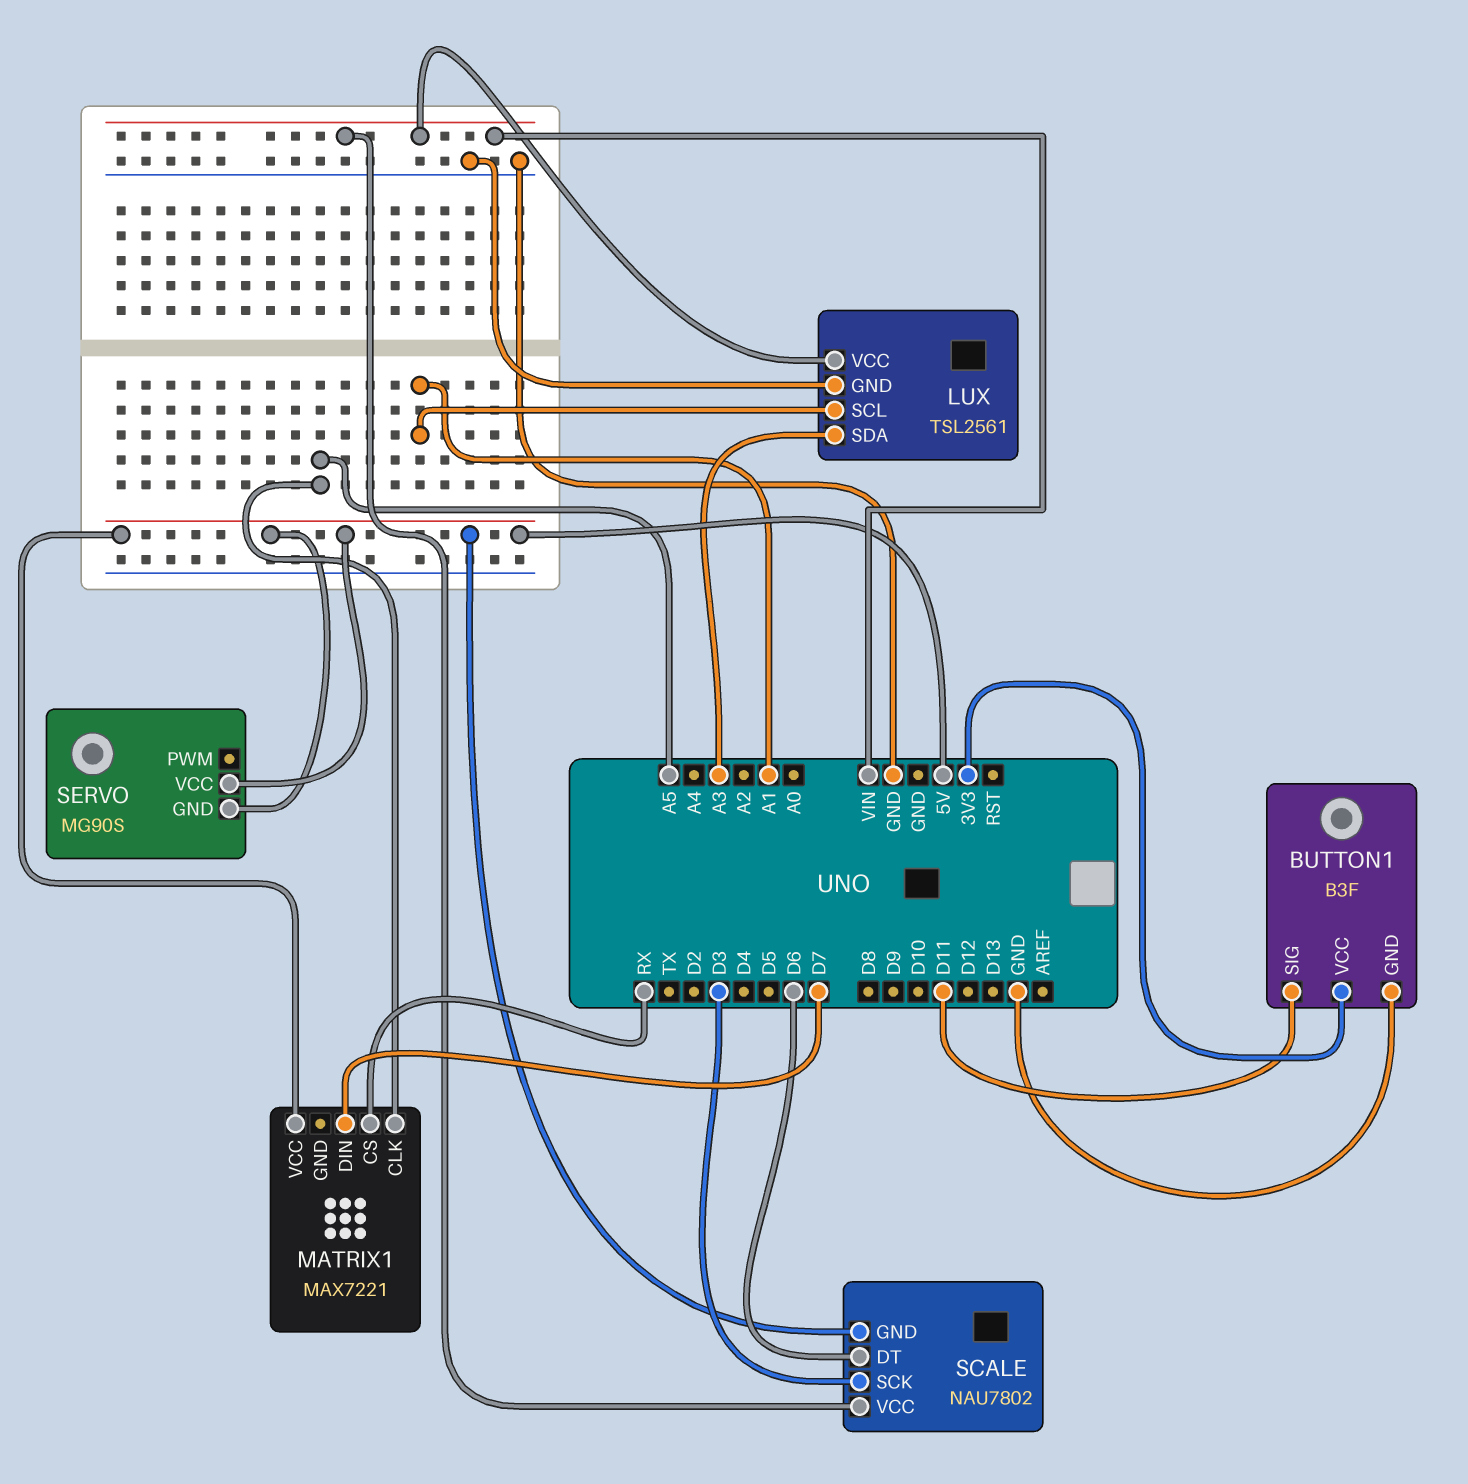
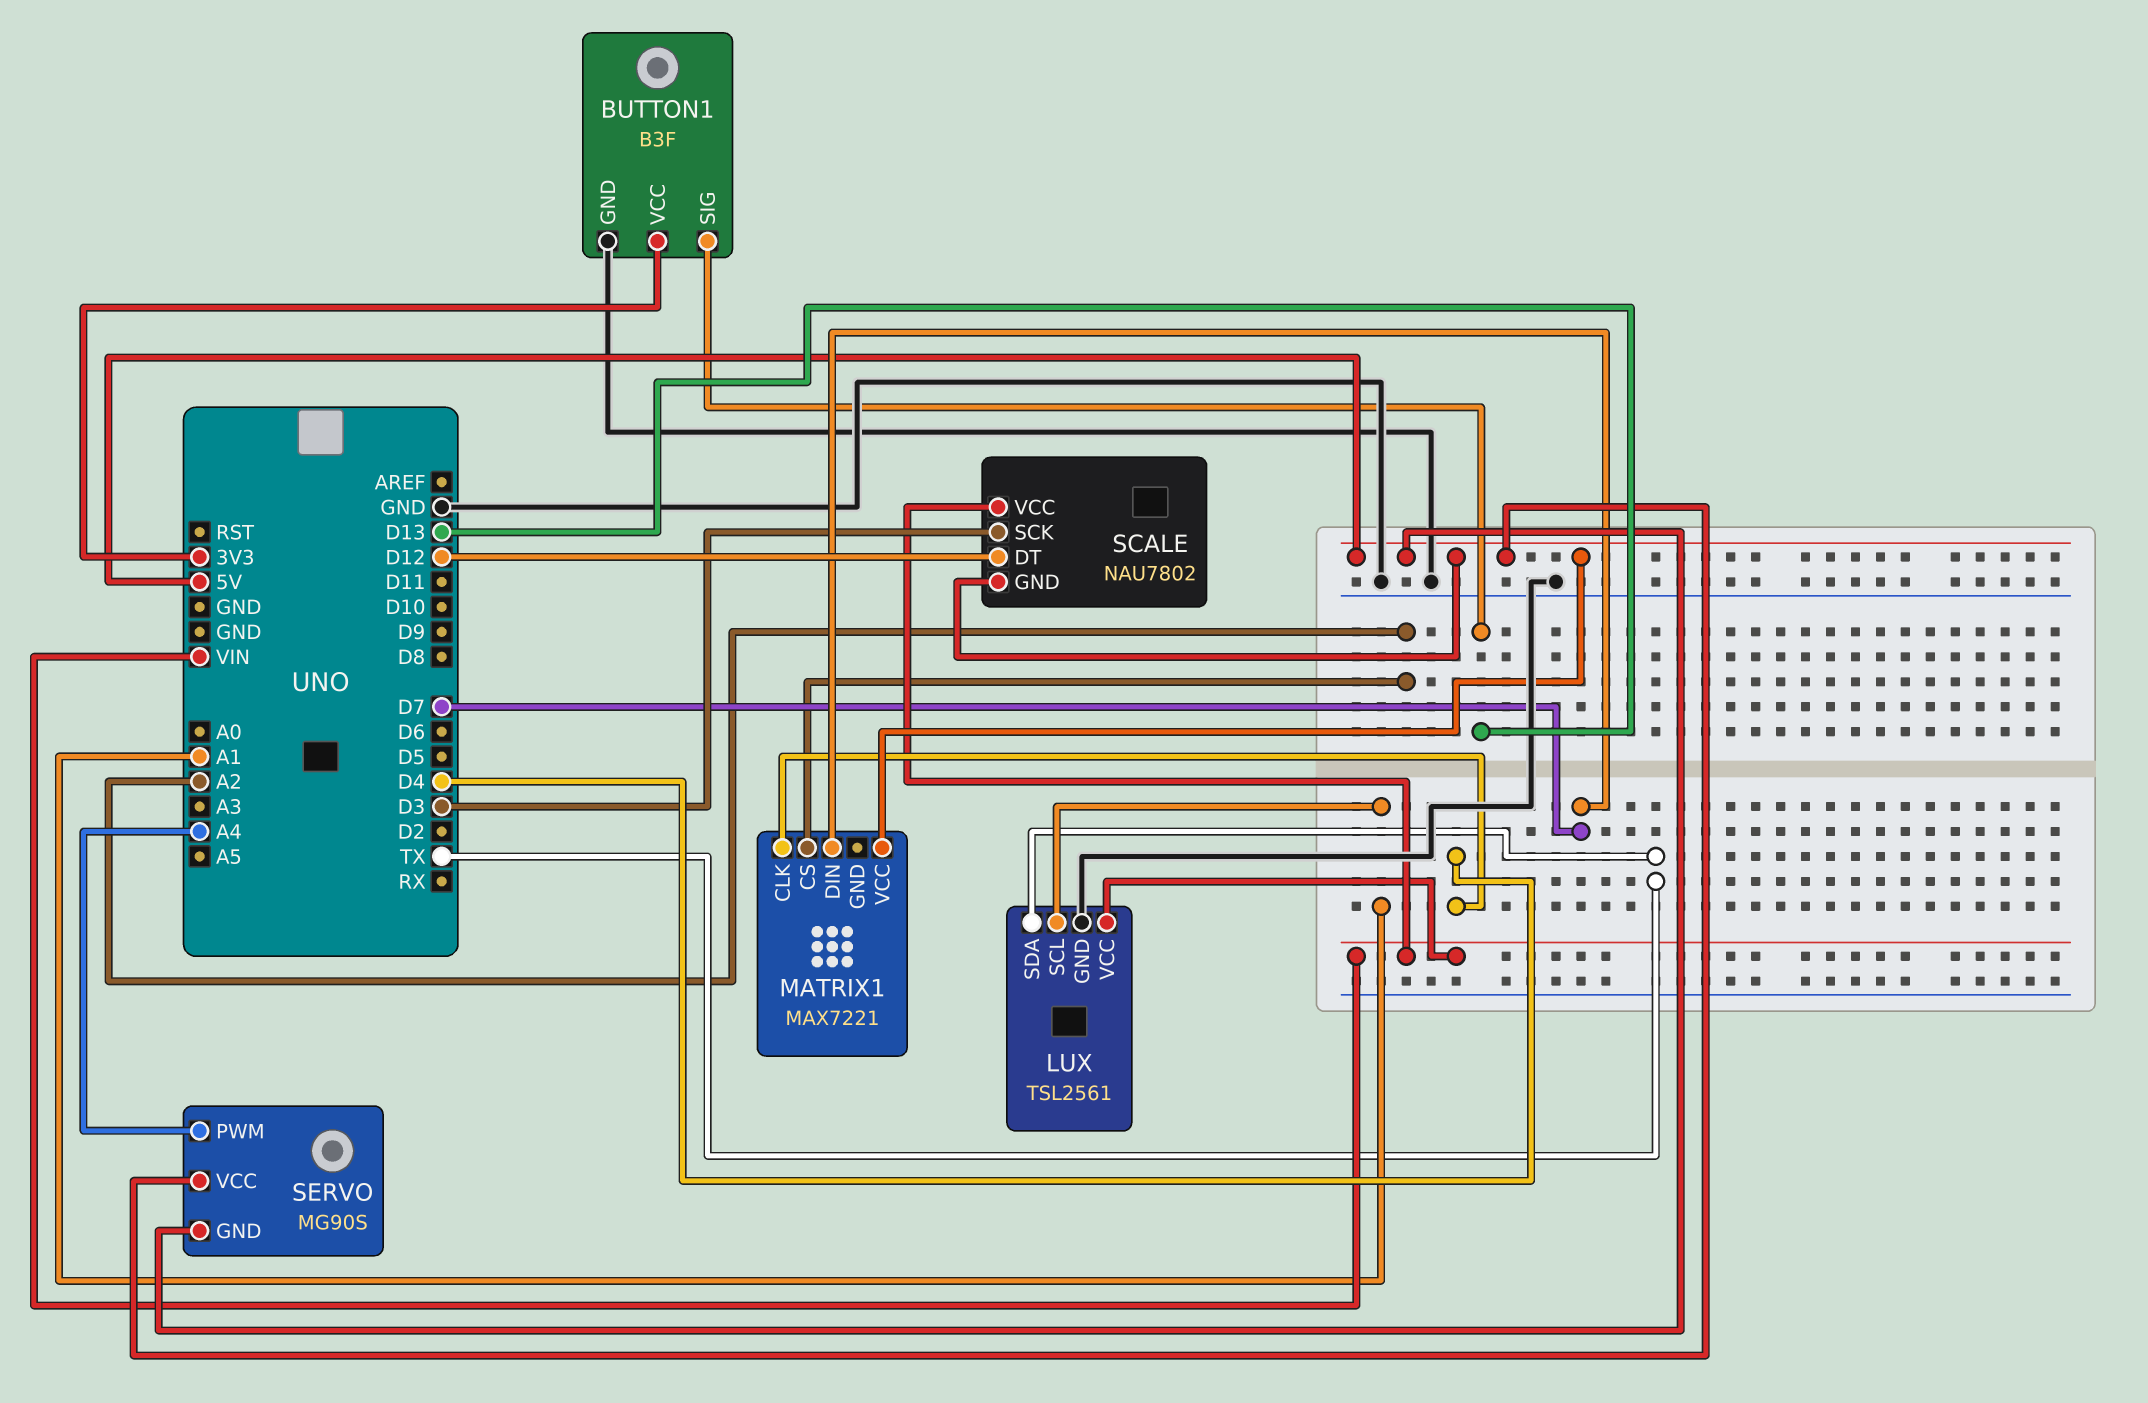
BUTTON1 pin SIG: D11 -> D13
LUX pin SDA: A3 -> TX
MATRIX1 pin CLK: A5 -> D4
MATRIX1 pin CS: RX -> A2
SCALE pin DT: D6 -> D12
SERVO pin PWM: none -> A4

